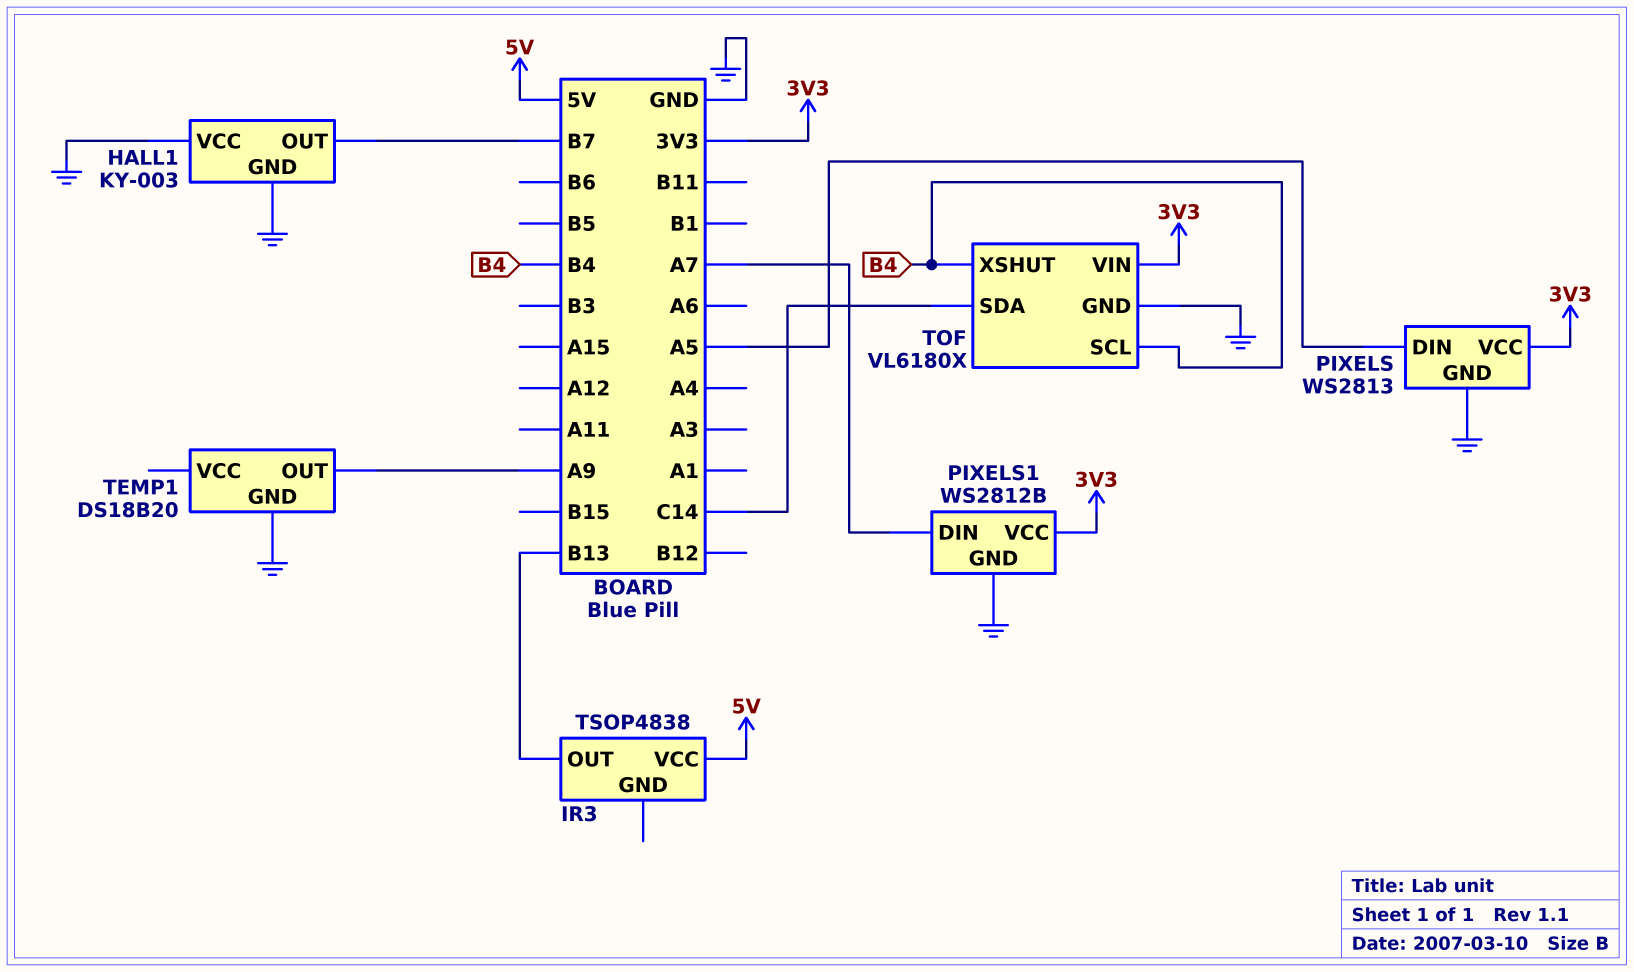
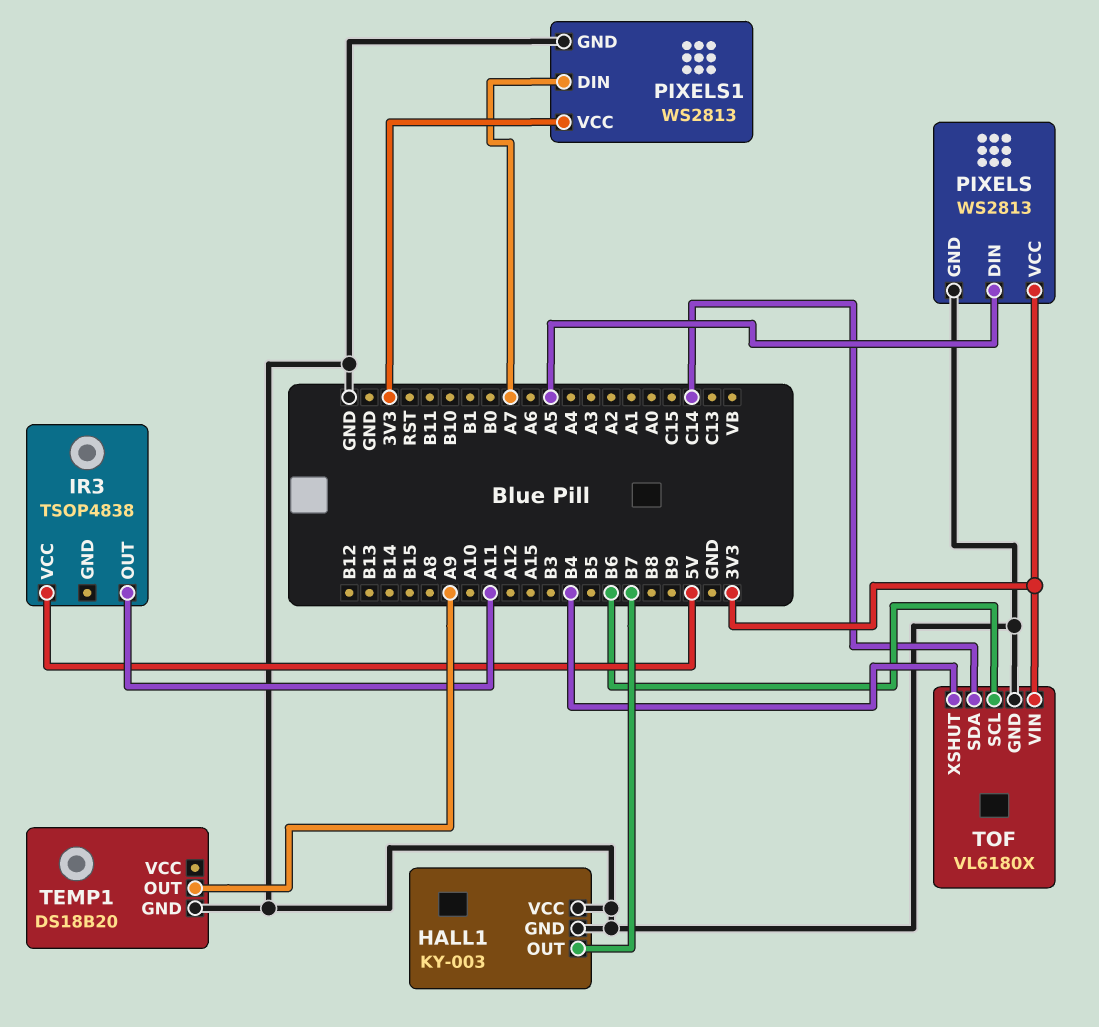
IR3 pin OUT: B13 -> A11
PIXELS1: WS2812B -> WS2813
TOF pin SCL: B4 -> B6

